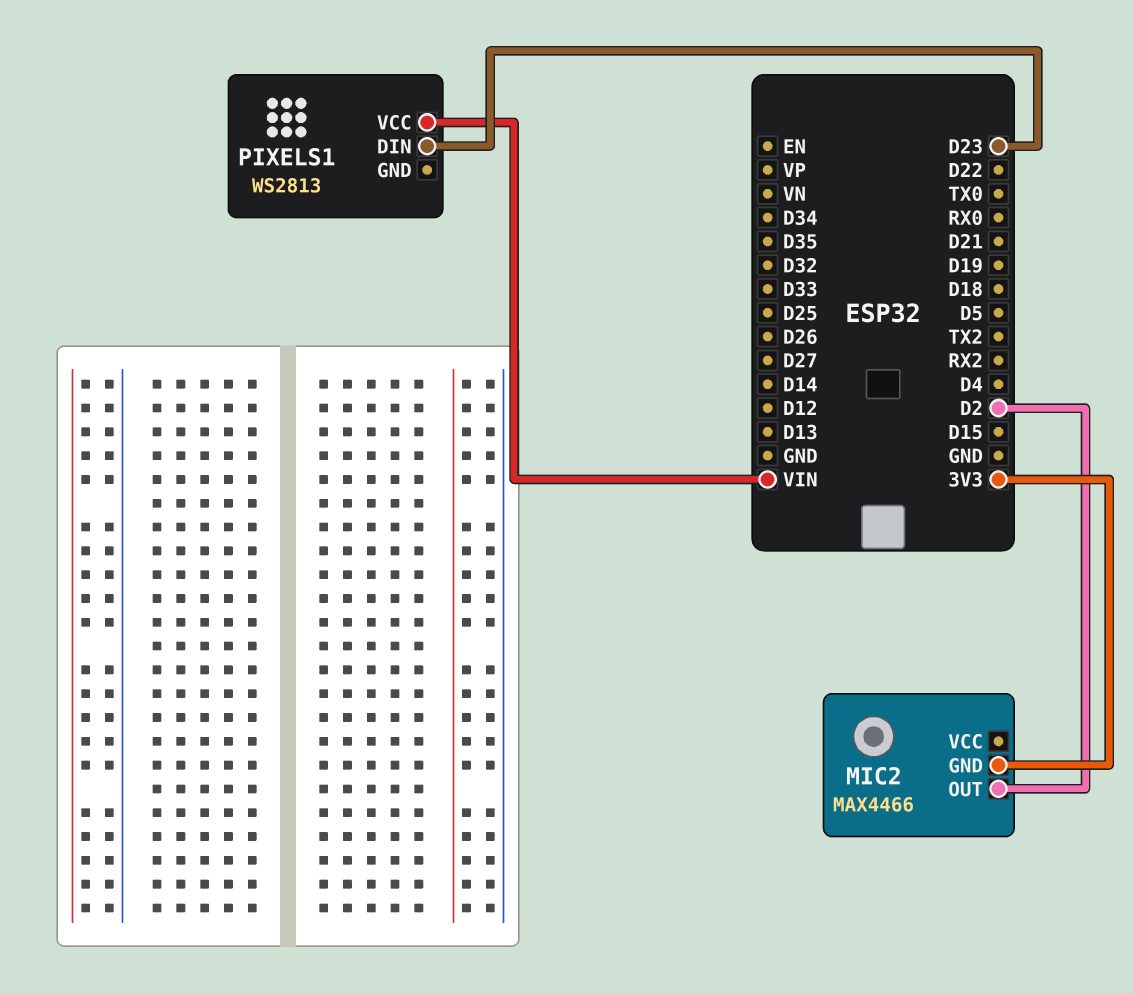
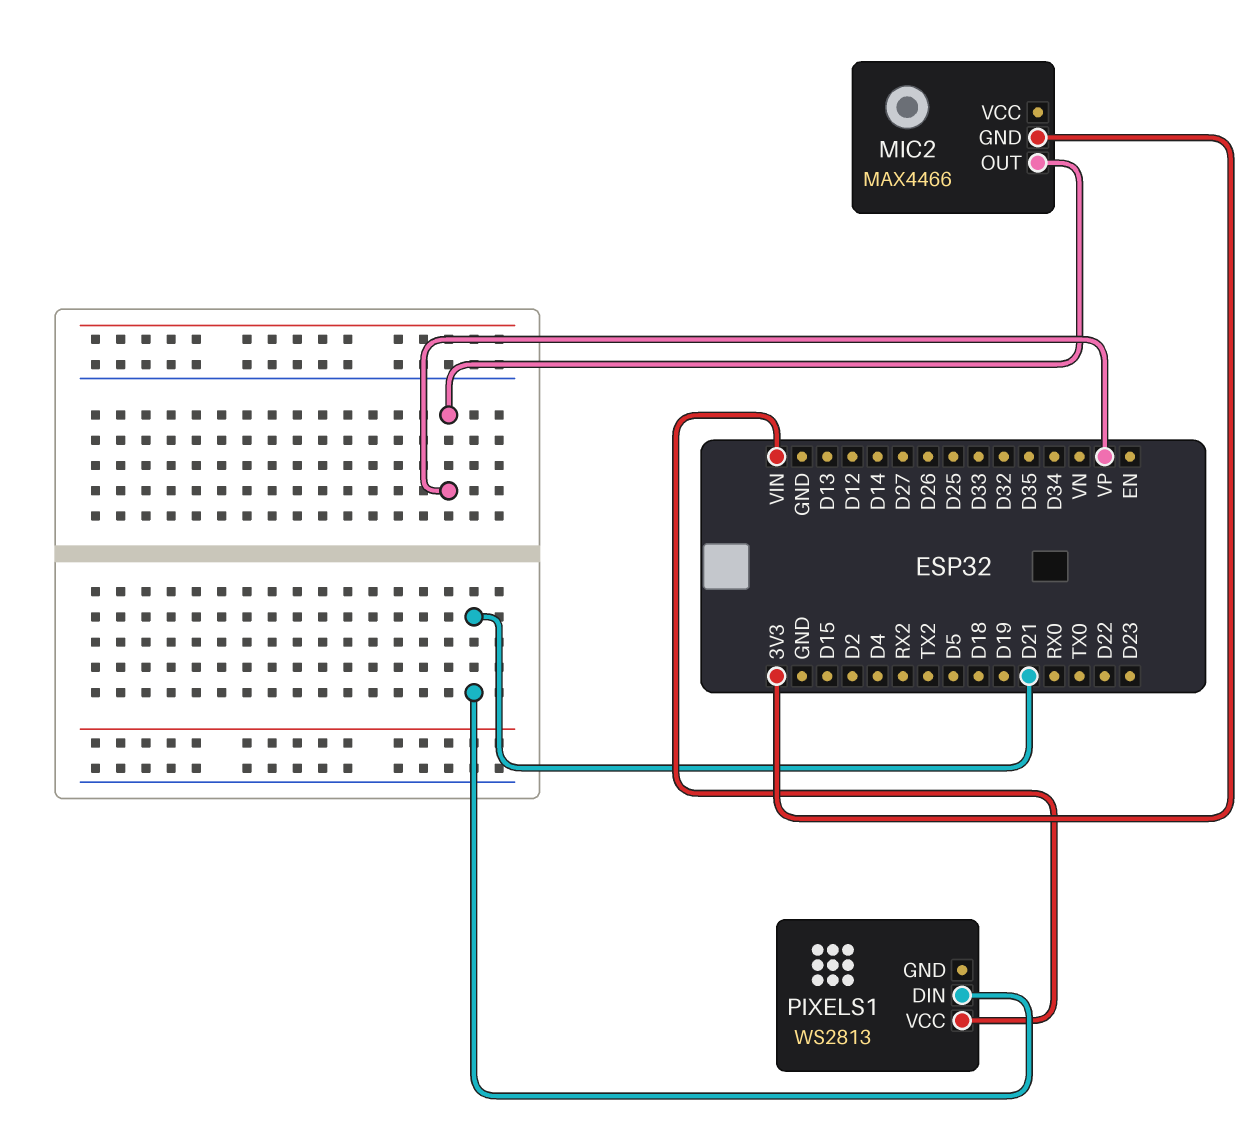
MIC2 pin OUT: D2 -> VP
PIXELS1 pin DIN: D23 -> D21

